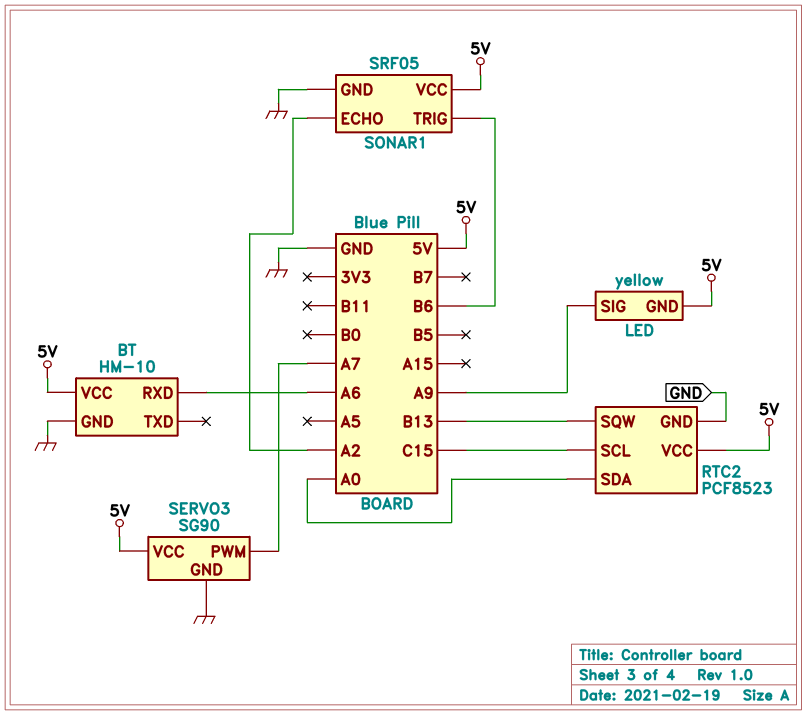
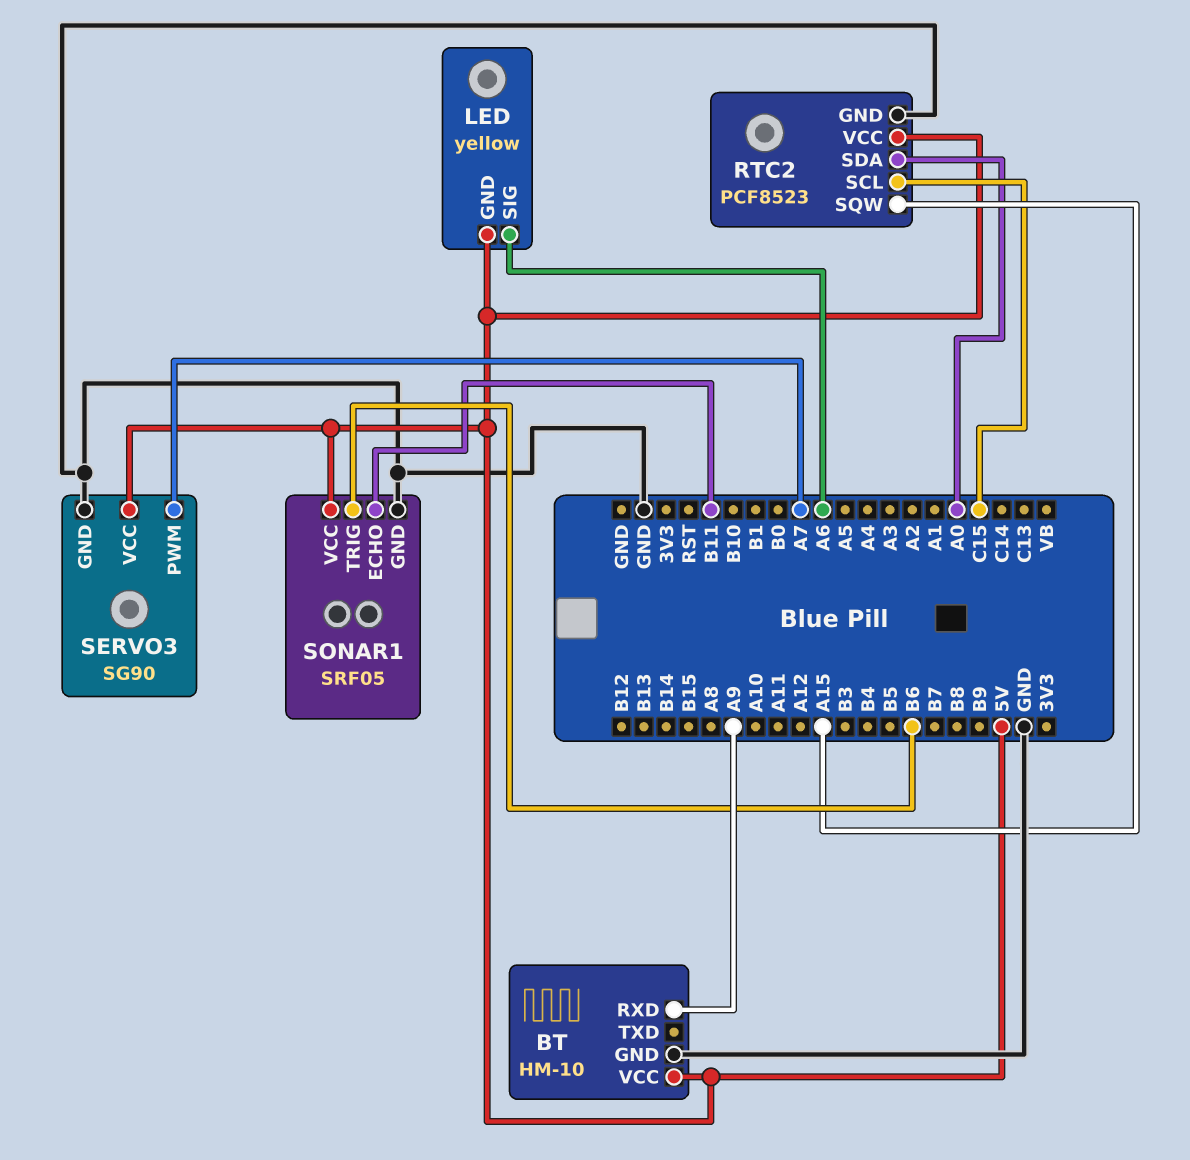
BT pin RXD: A6 -> A9
LED pin SIG: A9 -> A6
RTC2 pin SQW: B13 -> A15
SONAR1 pin ECHO: A2 -> B11

